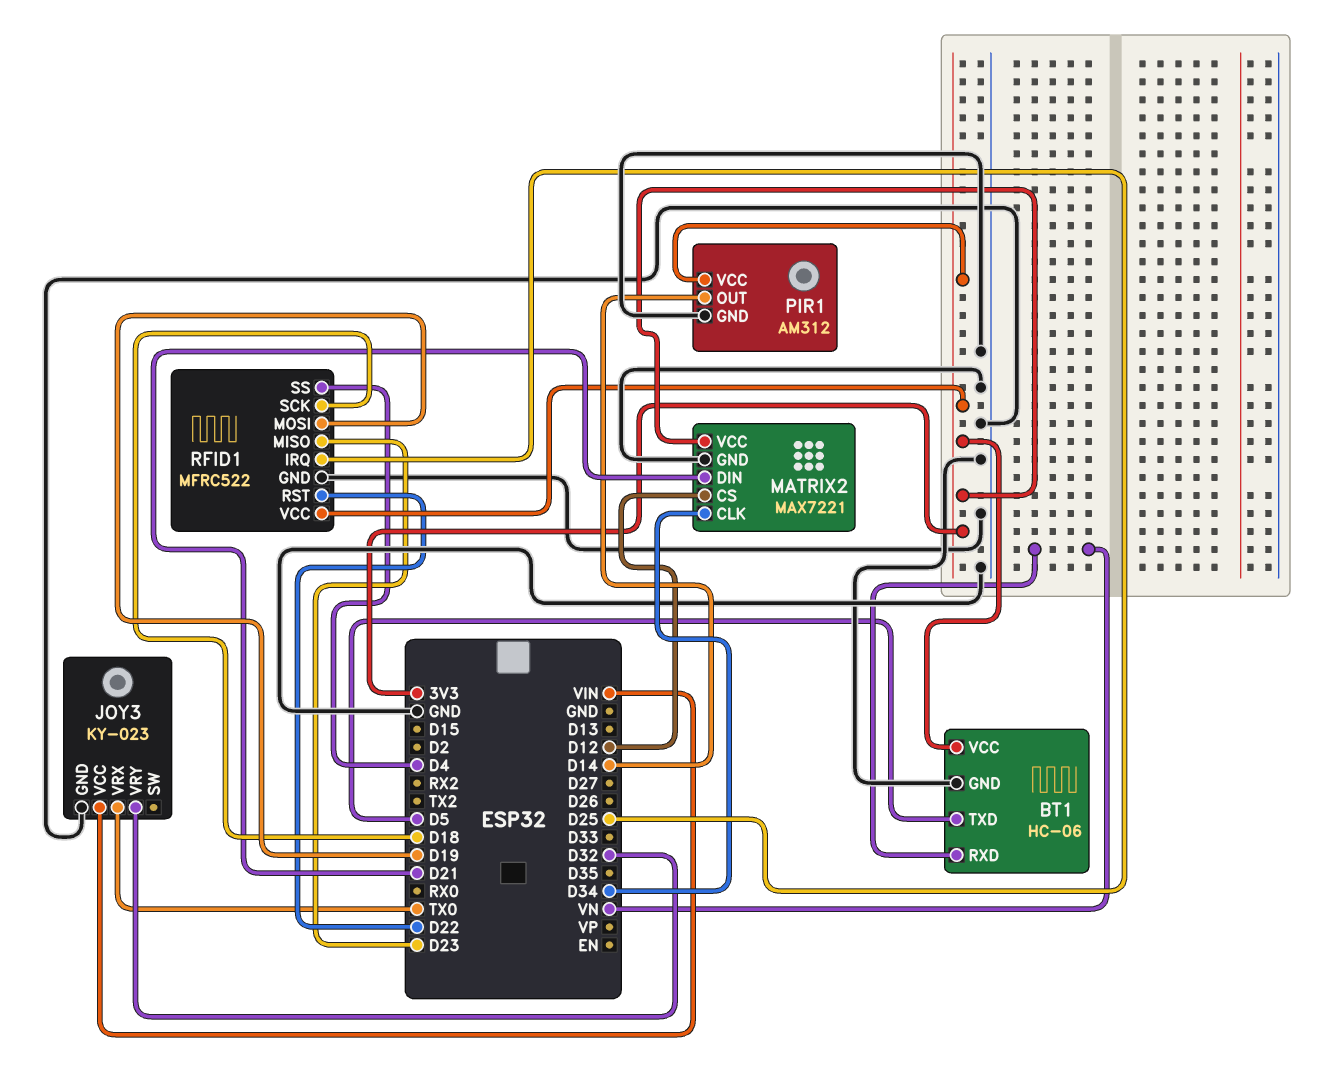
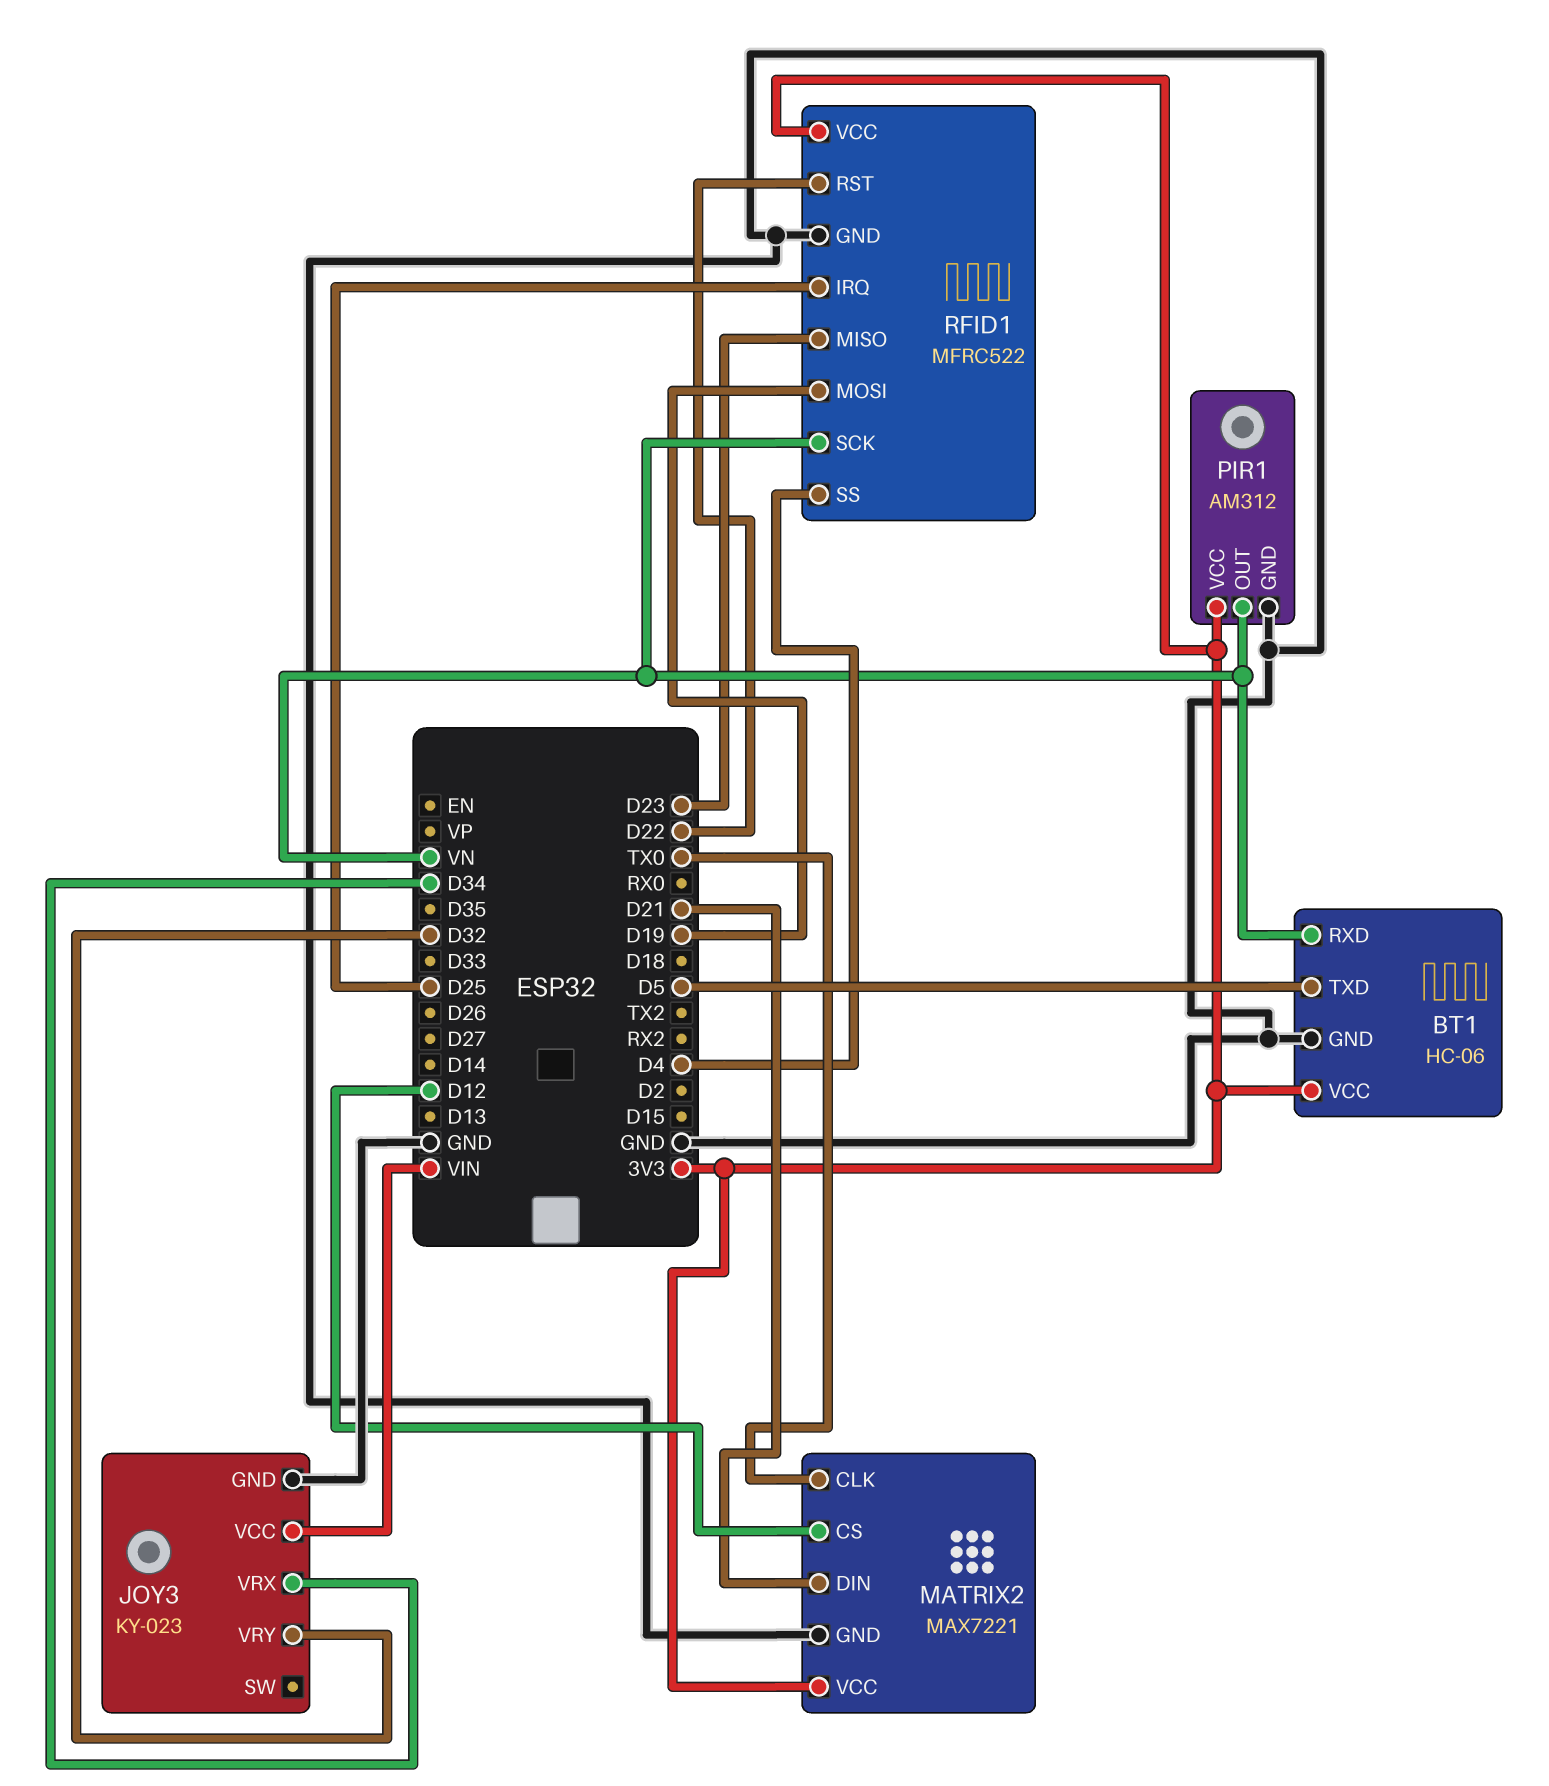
JOY3 pin VRX: TX0 -> D34
MATRIX2 pin CLK: D34 -> TX0
PIR1 pin OUT: D14 -> VN
RFID1 pin SCK: D18 -> VN

